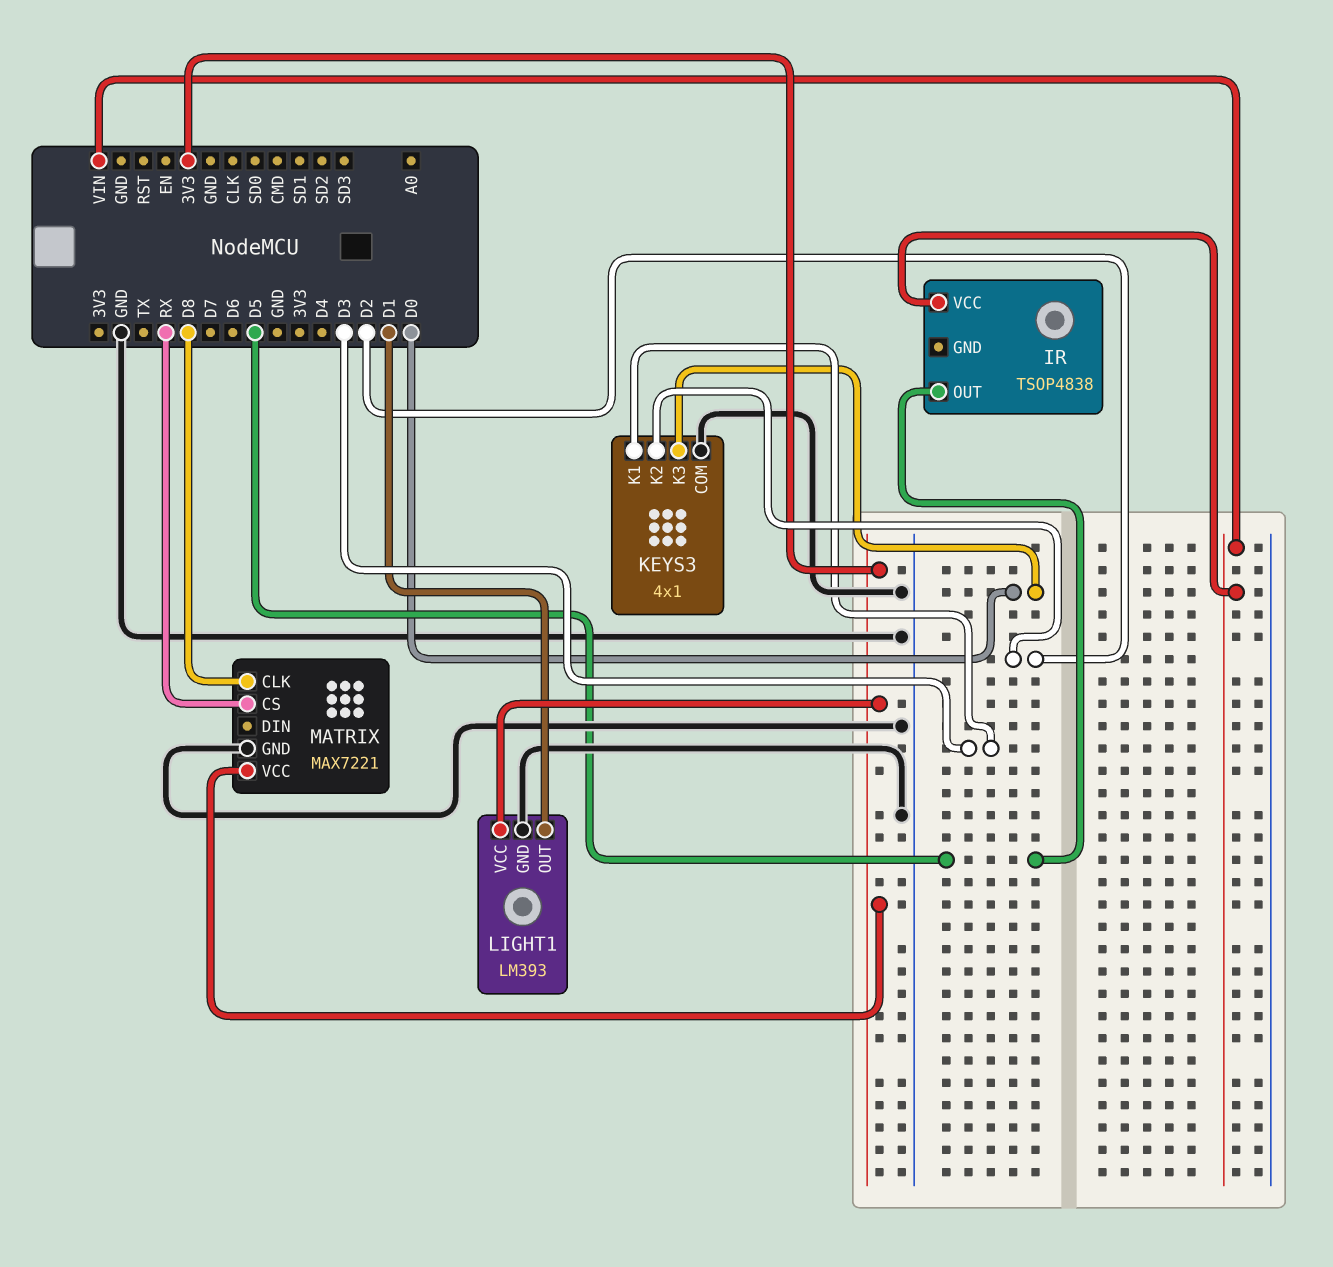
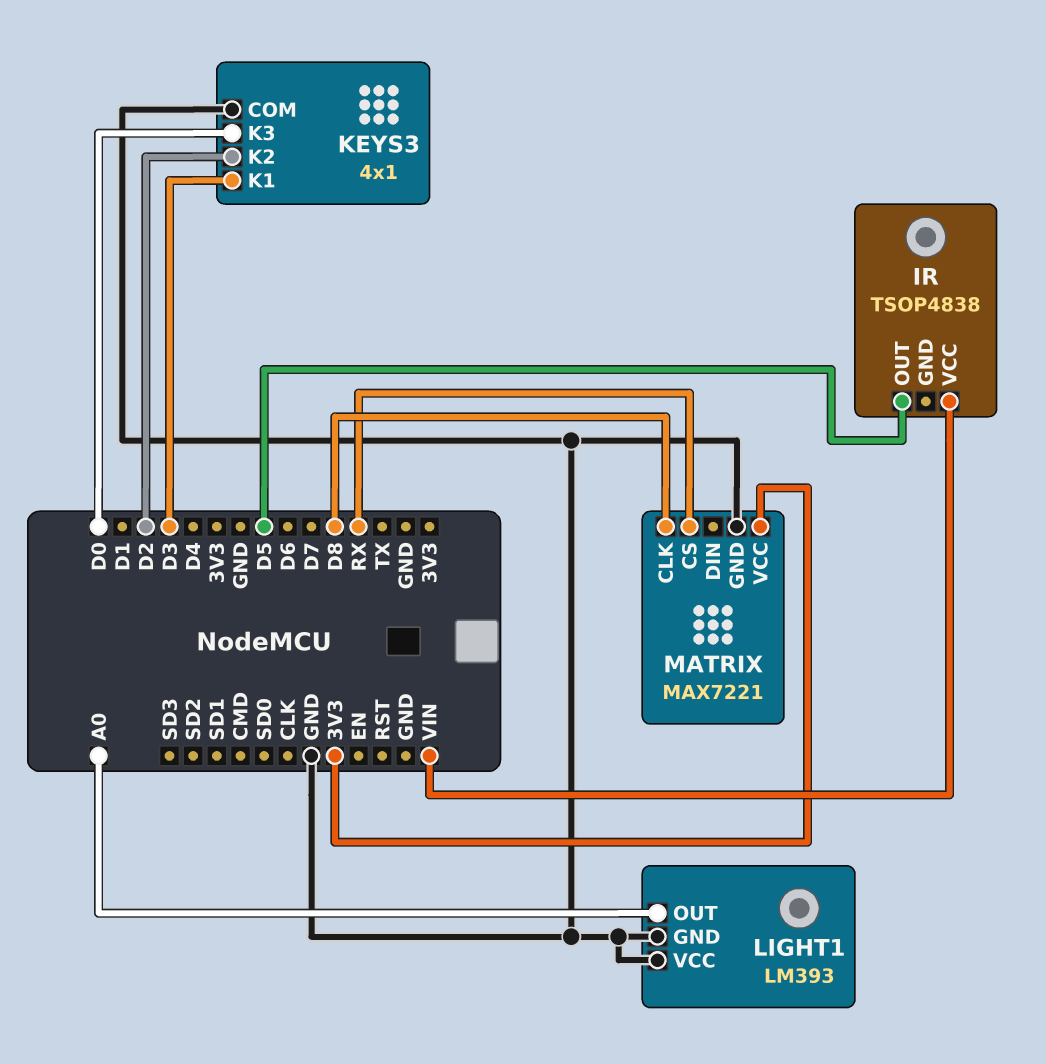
LIGHT1 pin OUT: D1 -> A0
LIGHT1 pin VCC: 3V3 -> GND

